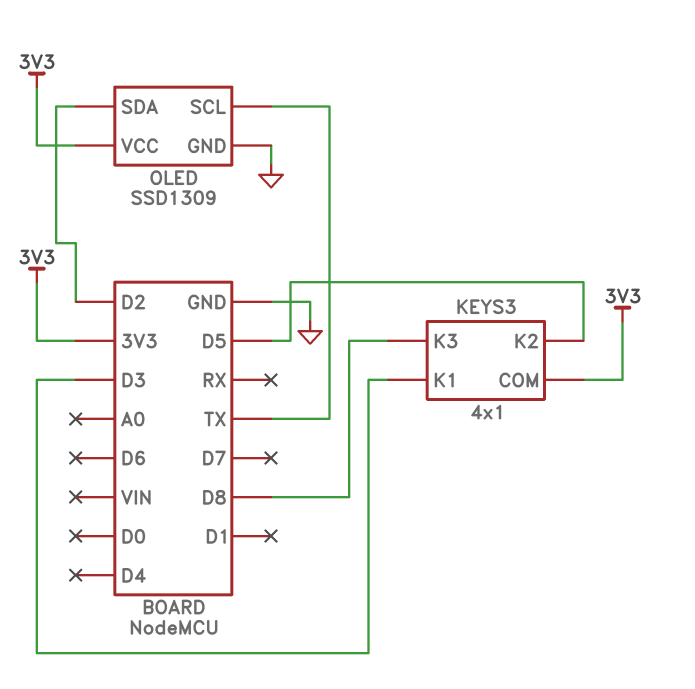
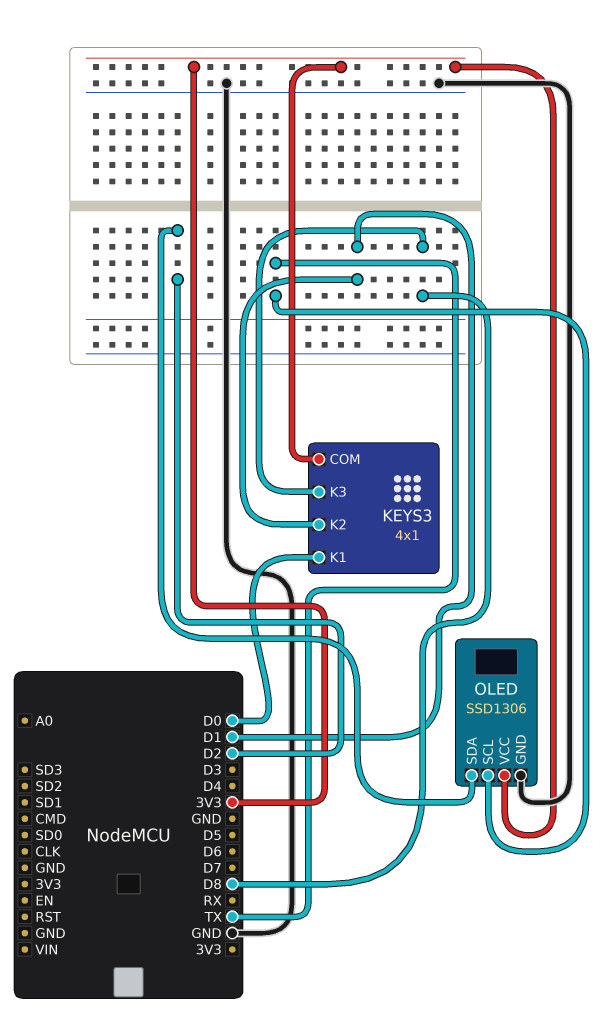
KEYS3 pin K1: D3 -> D0
KEYS3 pin K2: D5 -> D1
OLED: SSD1309 -> SSD1306

